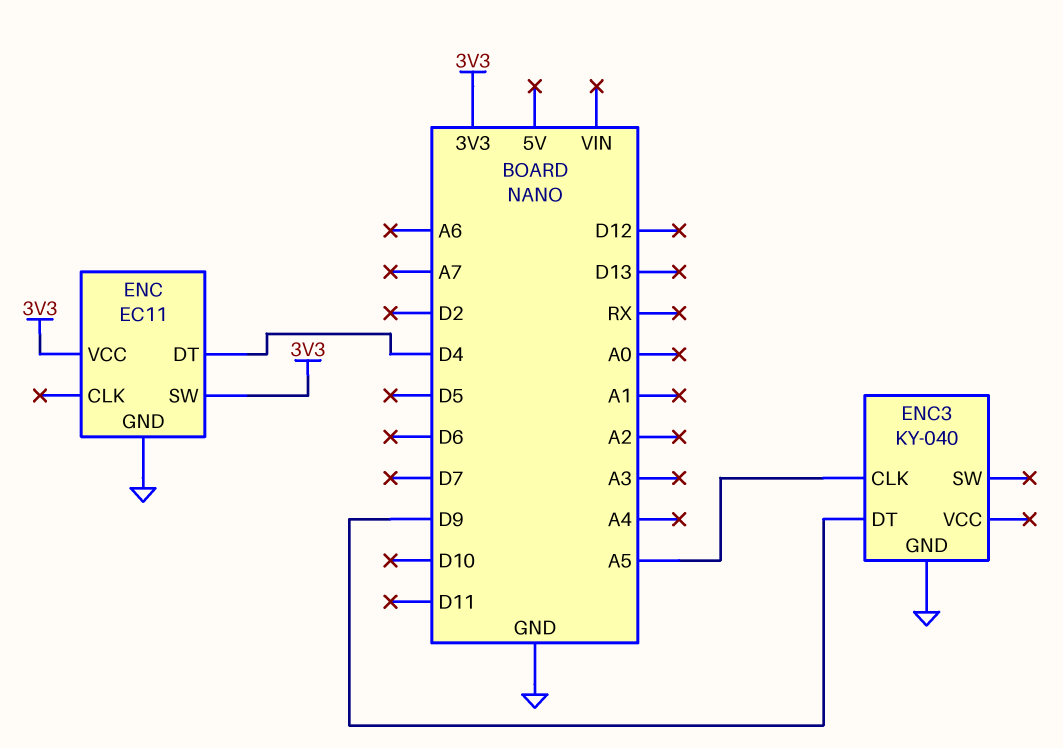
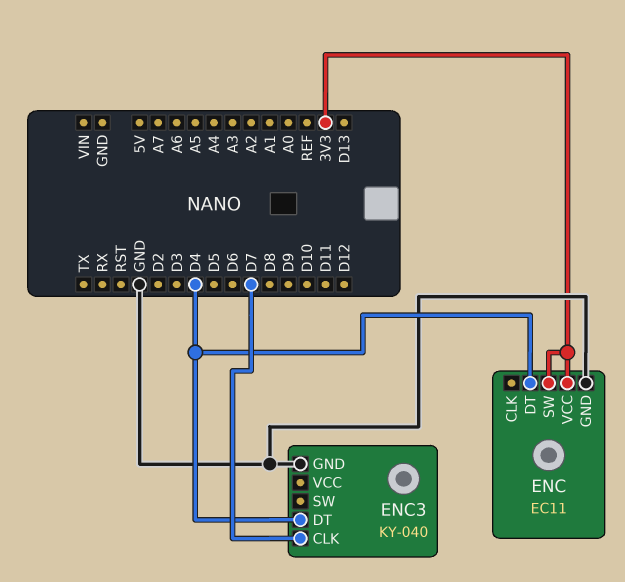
ENC3 pin CLK: A5 -> D7
ENC3 pin DT: D9 -> D4

